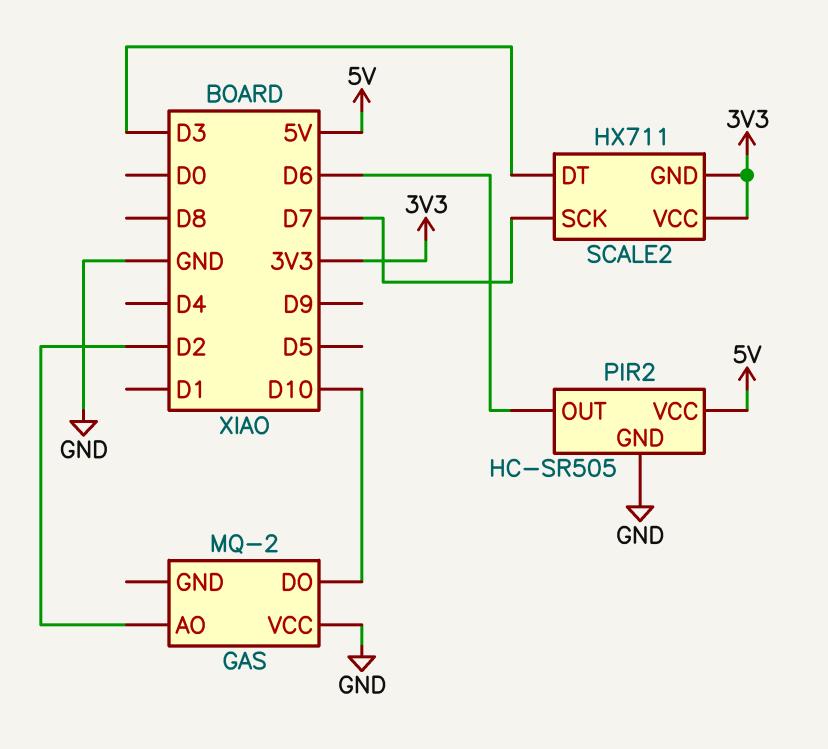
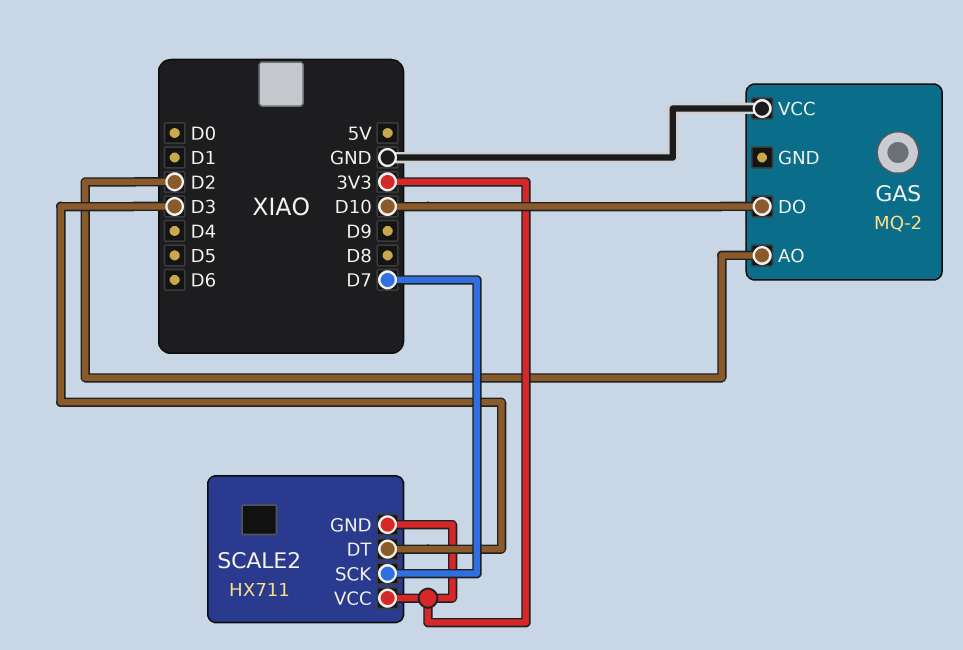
PIR2: HC-SR505 -> none
PIR2 pin GND: GND -> none
PIR2 pin OUT: D6 -> none
PIR2 pin VCC: 5V -> none

